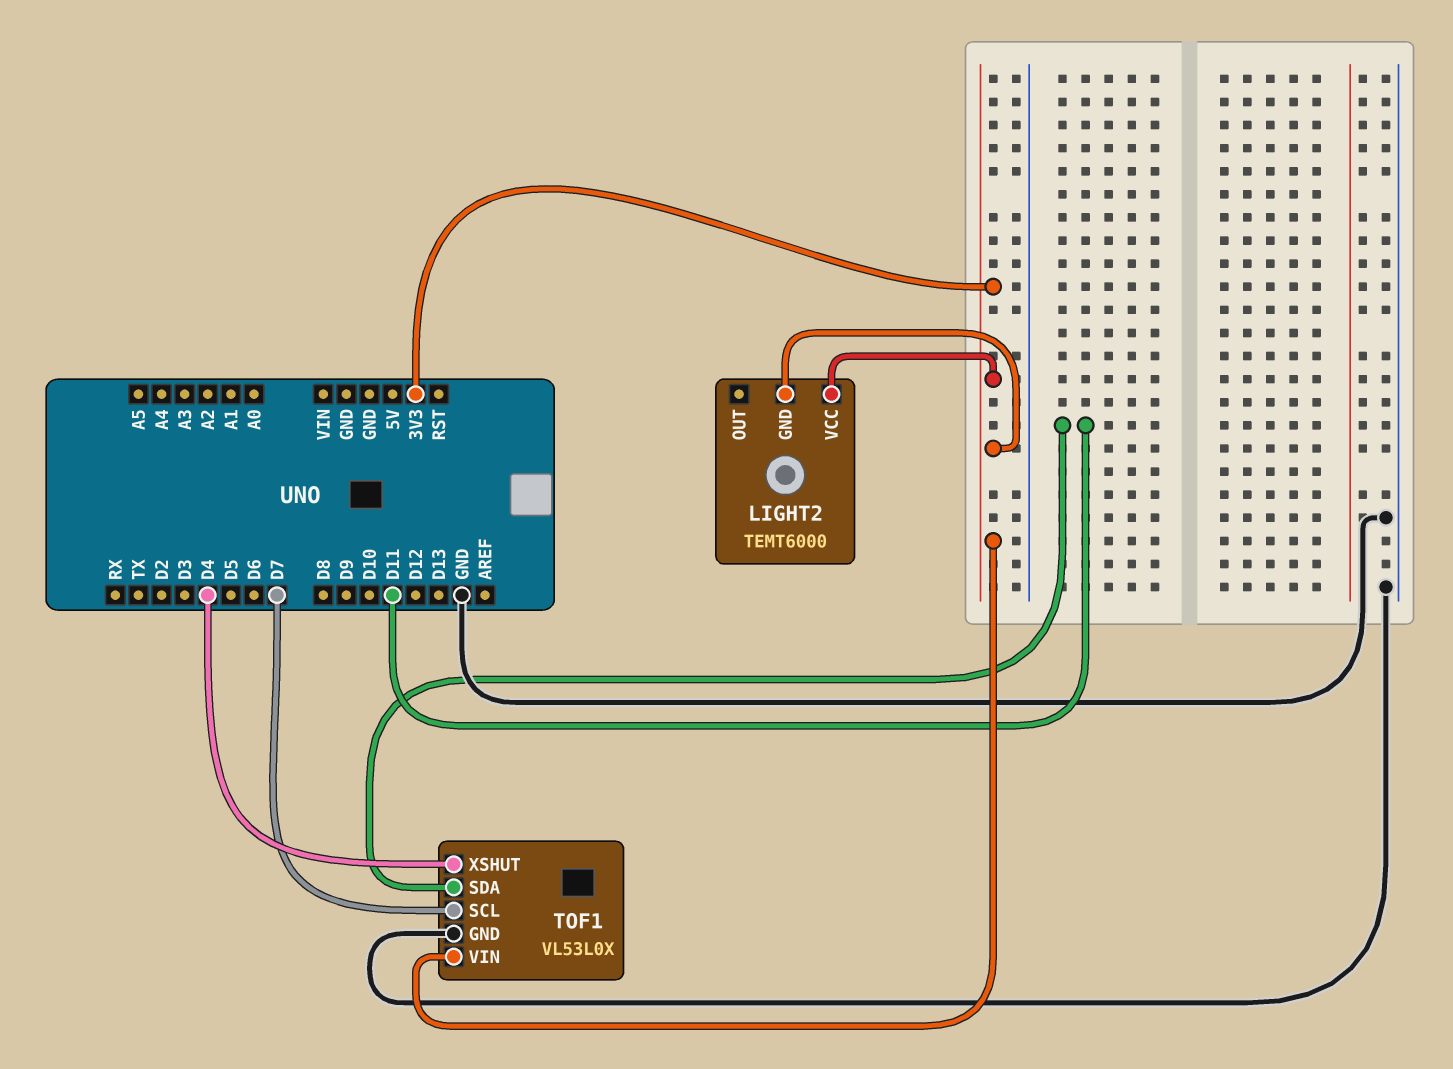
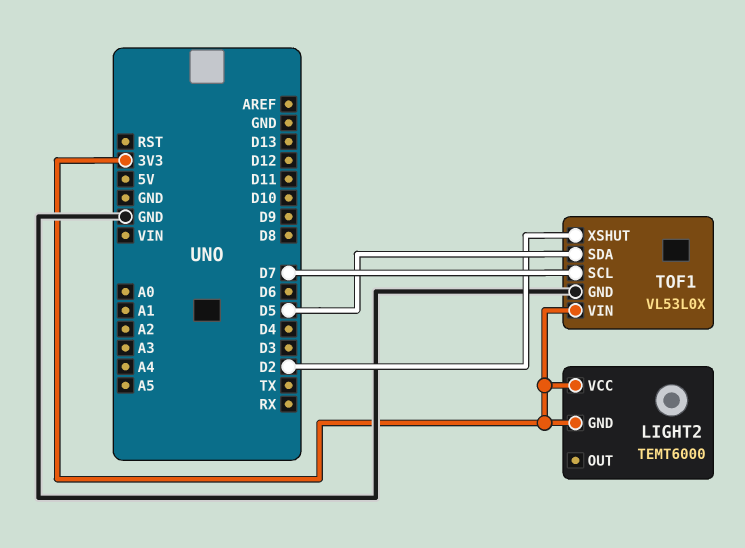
TOF1 pin SDA: D11 -> D5
TOF1 pin XSHUT: D4 -> D2

